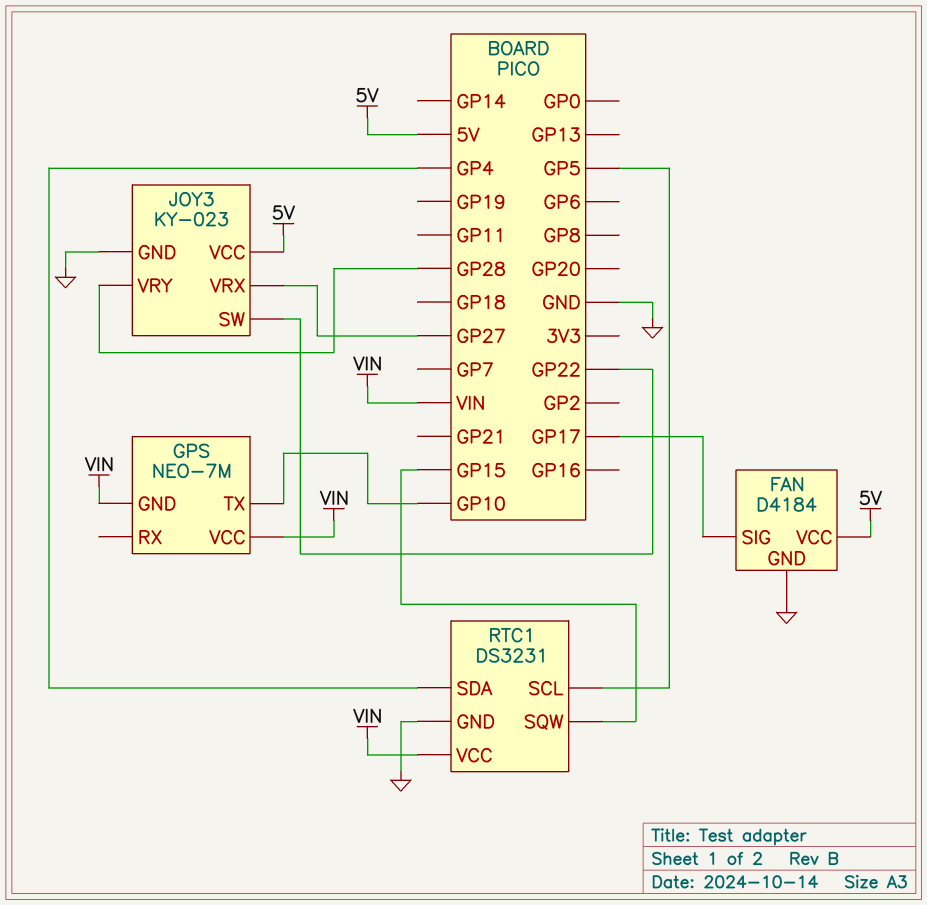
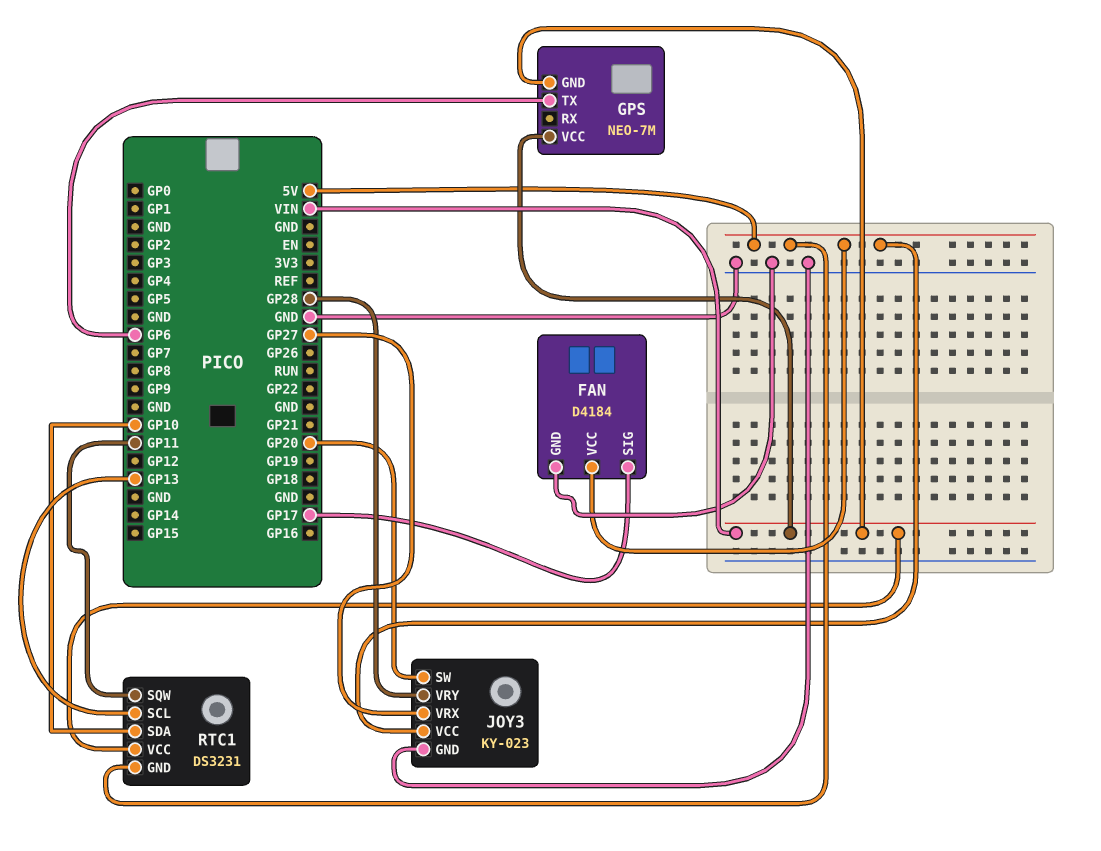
GPS pin TX: GP10 -> GP6
JOY3 pin SW: GP22 -> GP20
RTC1 pin GND: GND -> 5V
RTC1 pin SCL: GP5 -> GP13
RTC1 pin SDA: GP4 -> GP10
RTC1 pin SQW: GP15 -> GP11

